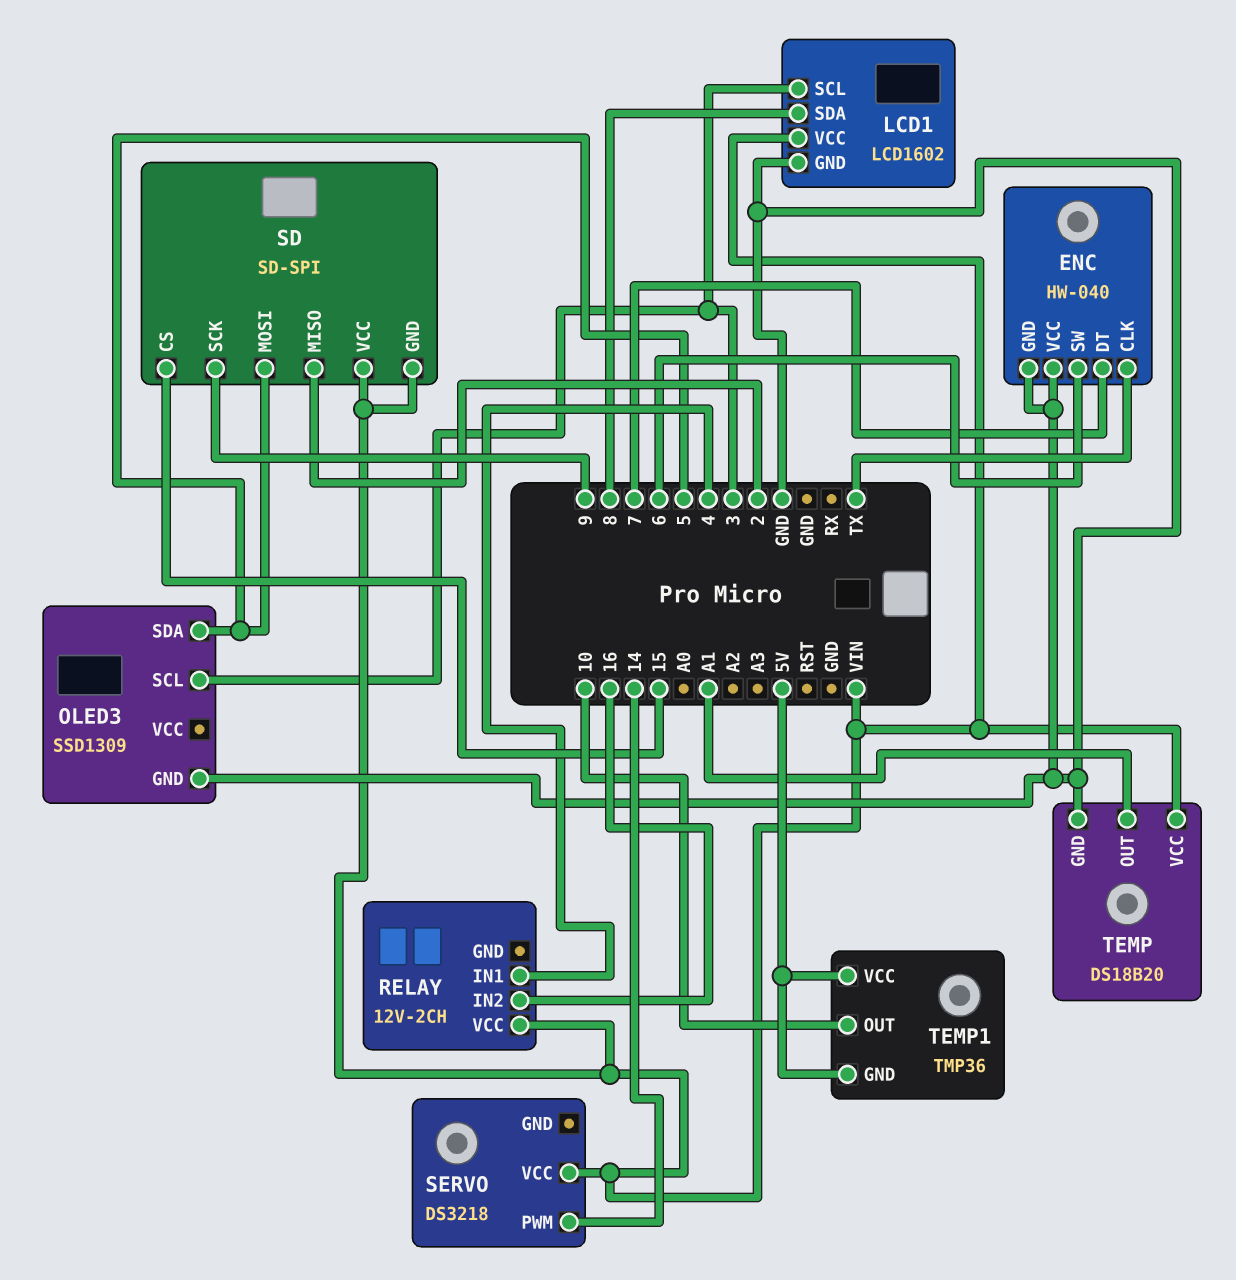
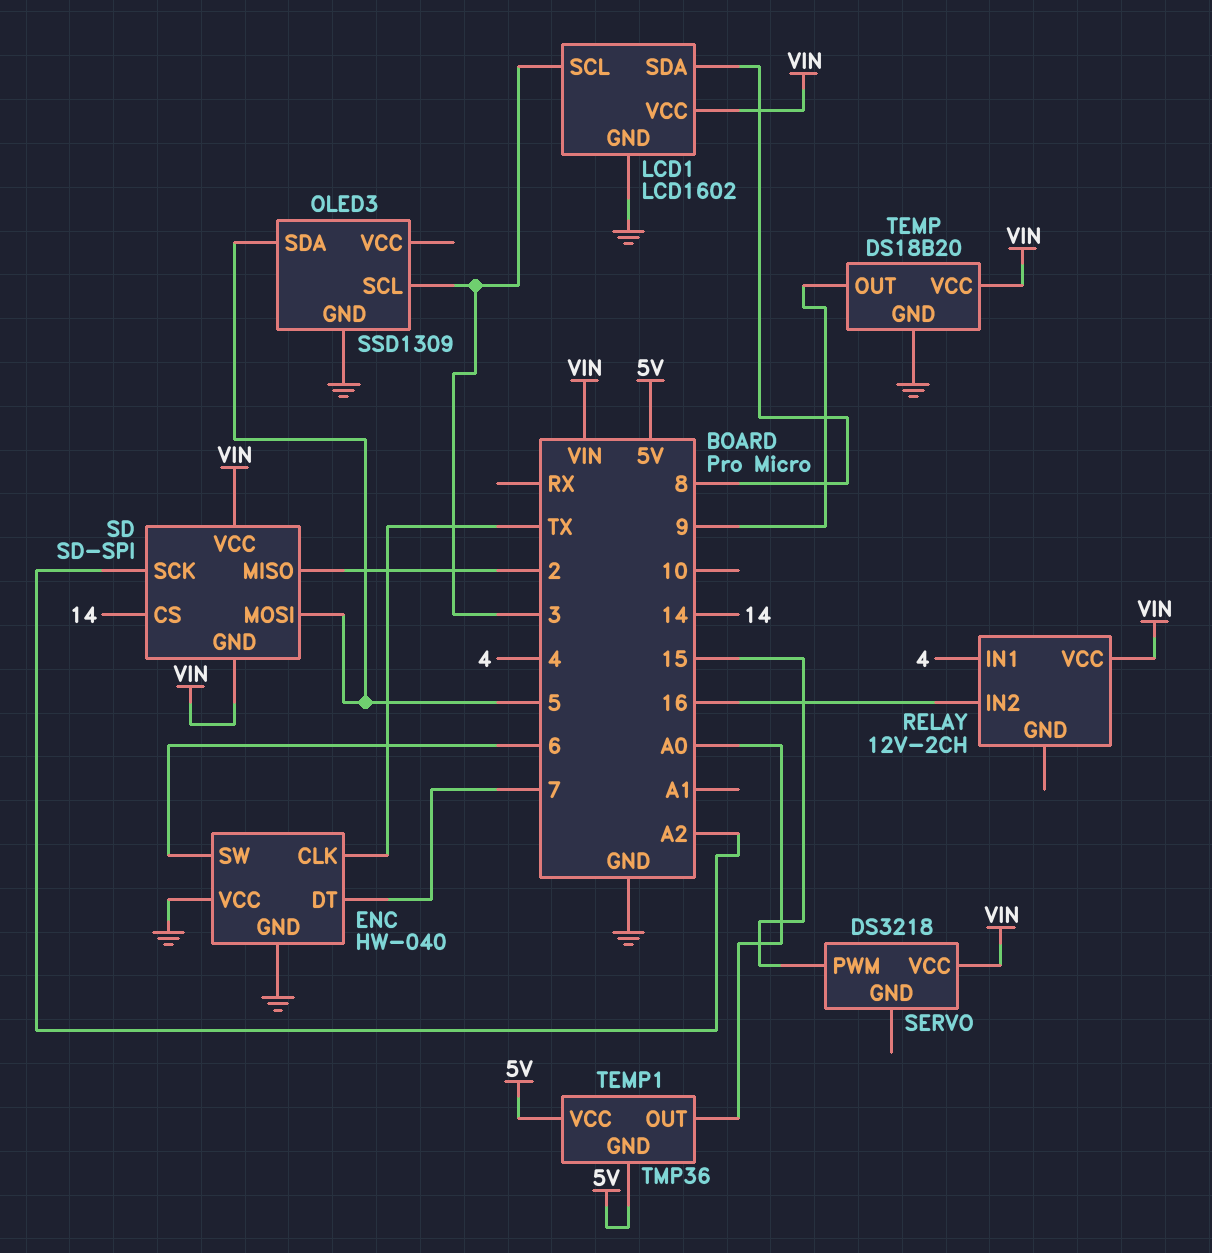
SD pin CS: 15 -> 14
SD pin SCK: 9 -> A2
SERVO pin PWM: 14 -> 15
TEMP pin OUT: A1 -> 9
TEMP1 pin OUT: 10 -> A0

